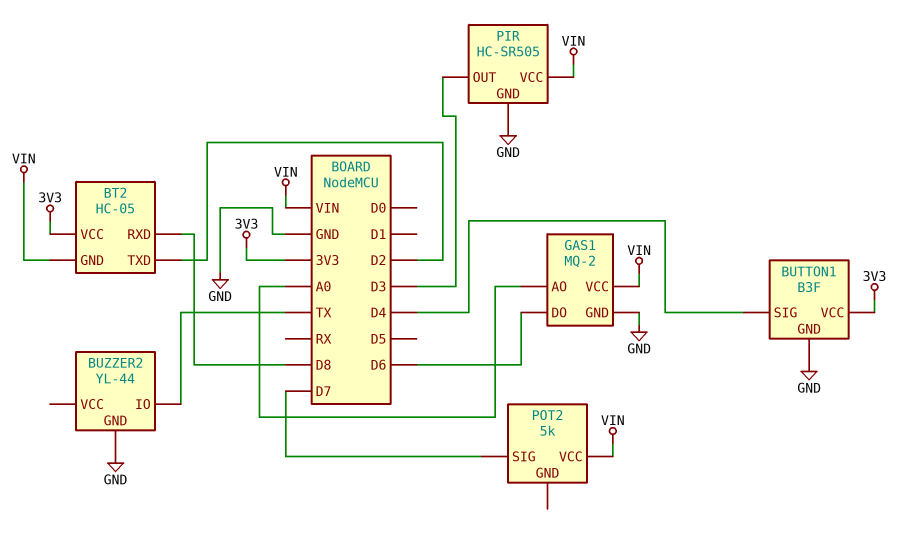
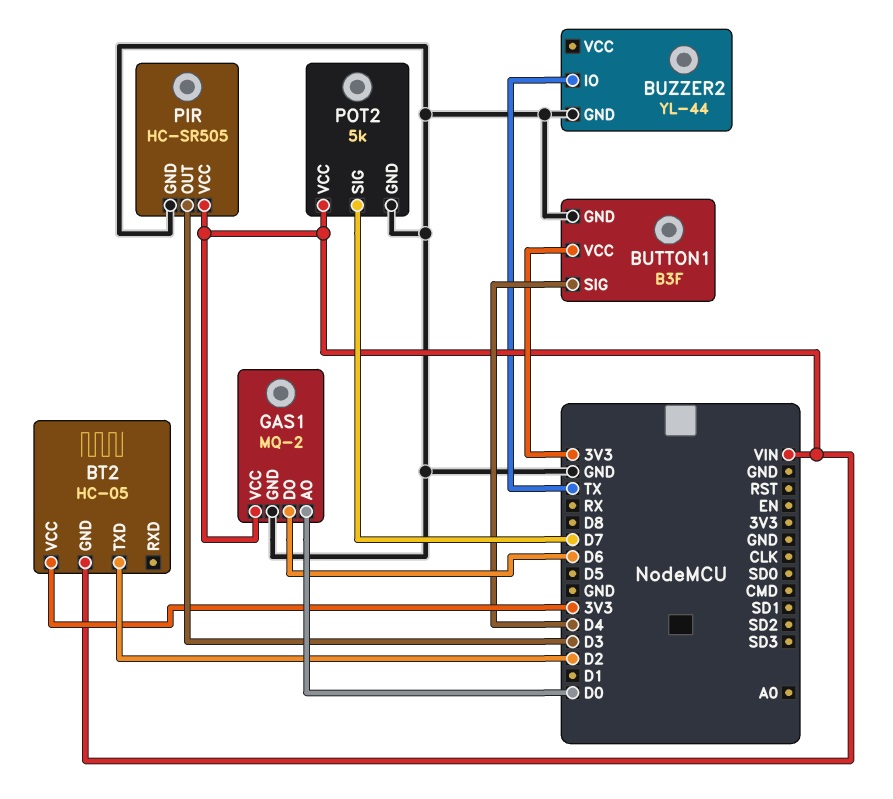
BT2 pin RXD: D8 -> none
GAS1 pin AO: A0 -> D0
POT2 pin GND: none -> GND

